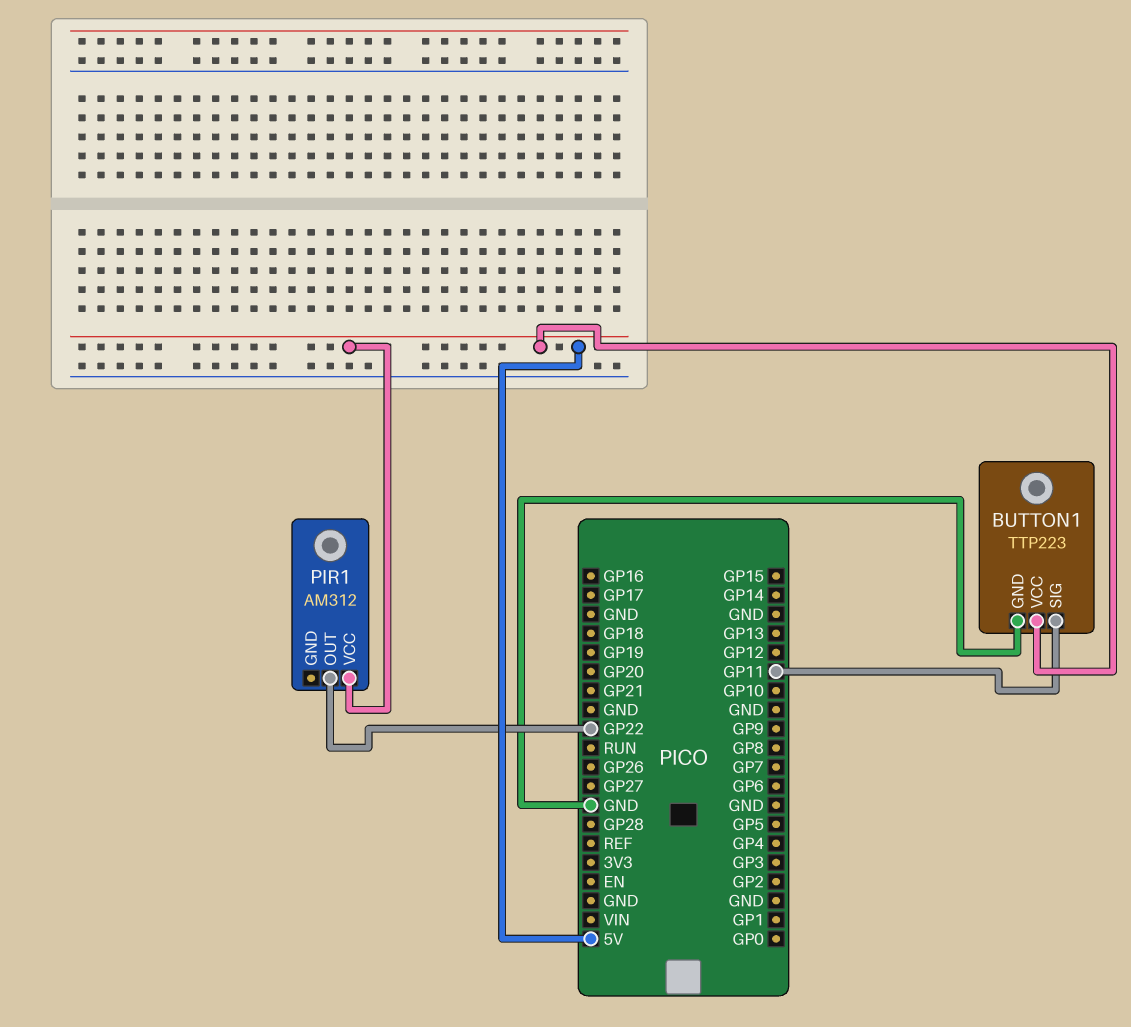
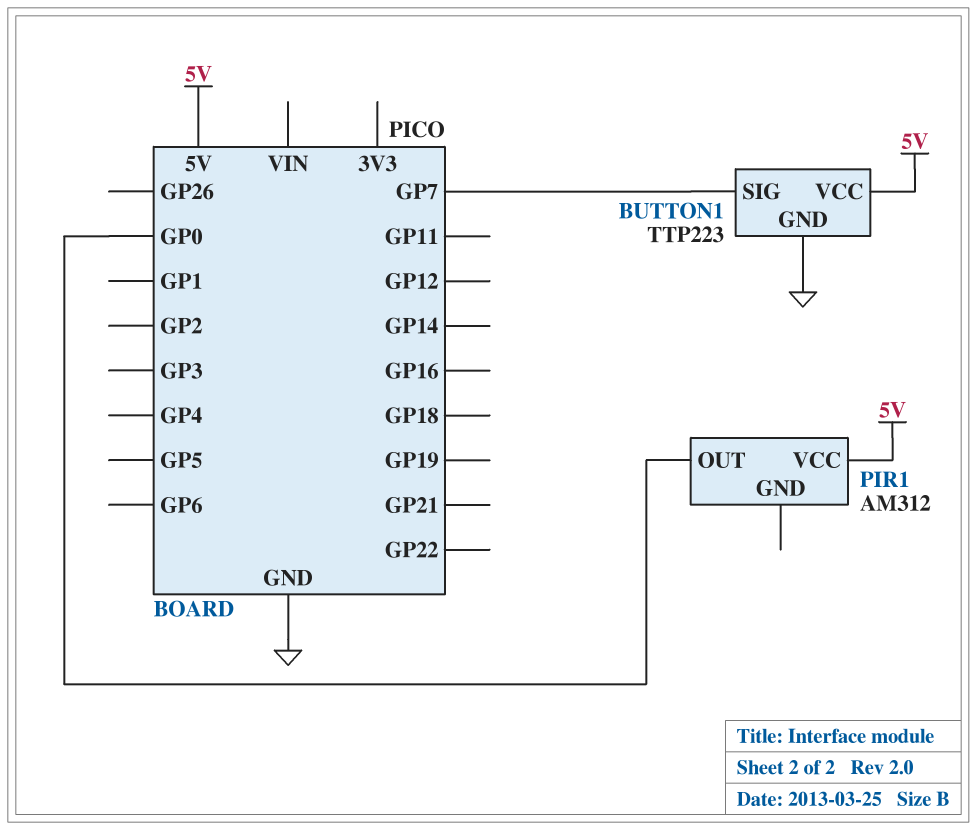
BUTTON1 pin SIG: GP11 -> GP7
PIR1 pin OUT: GP22 -> GP0

